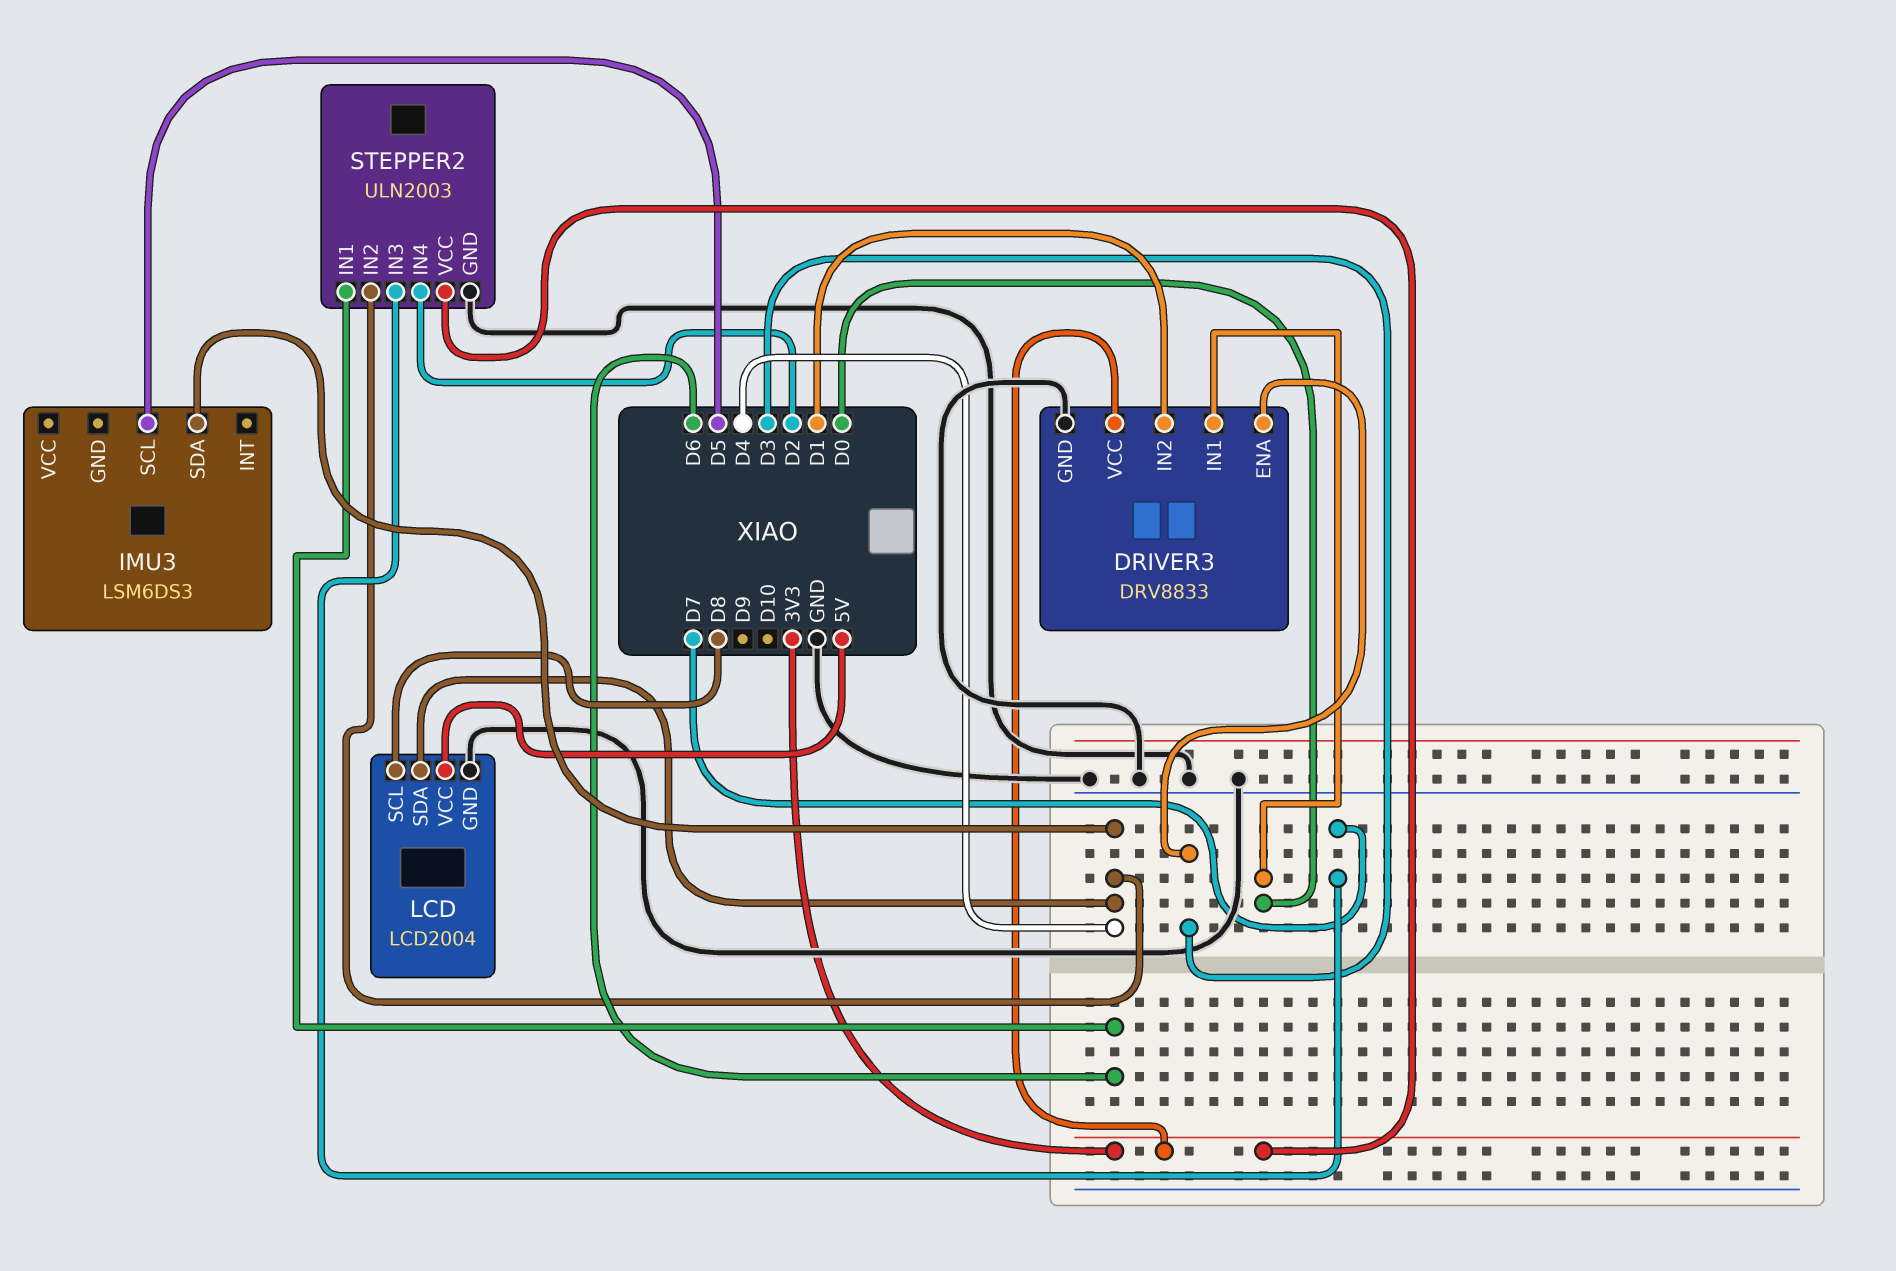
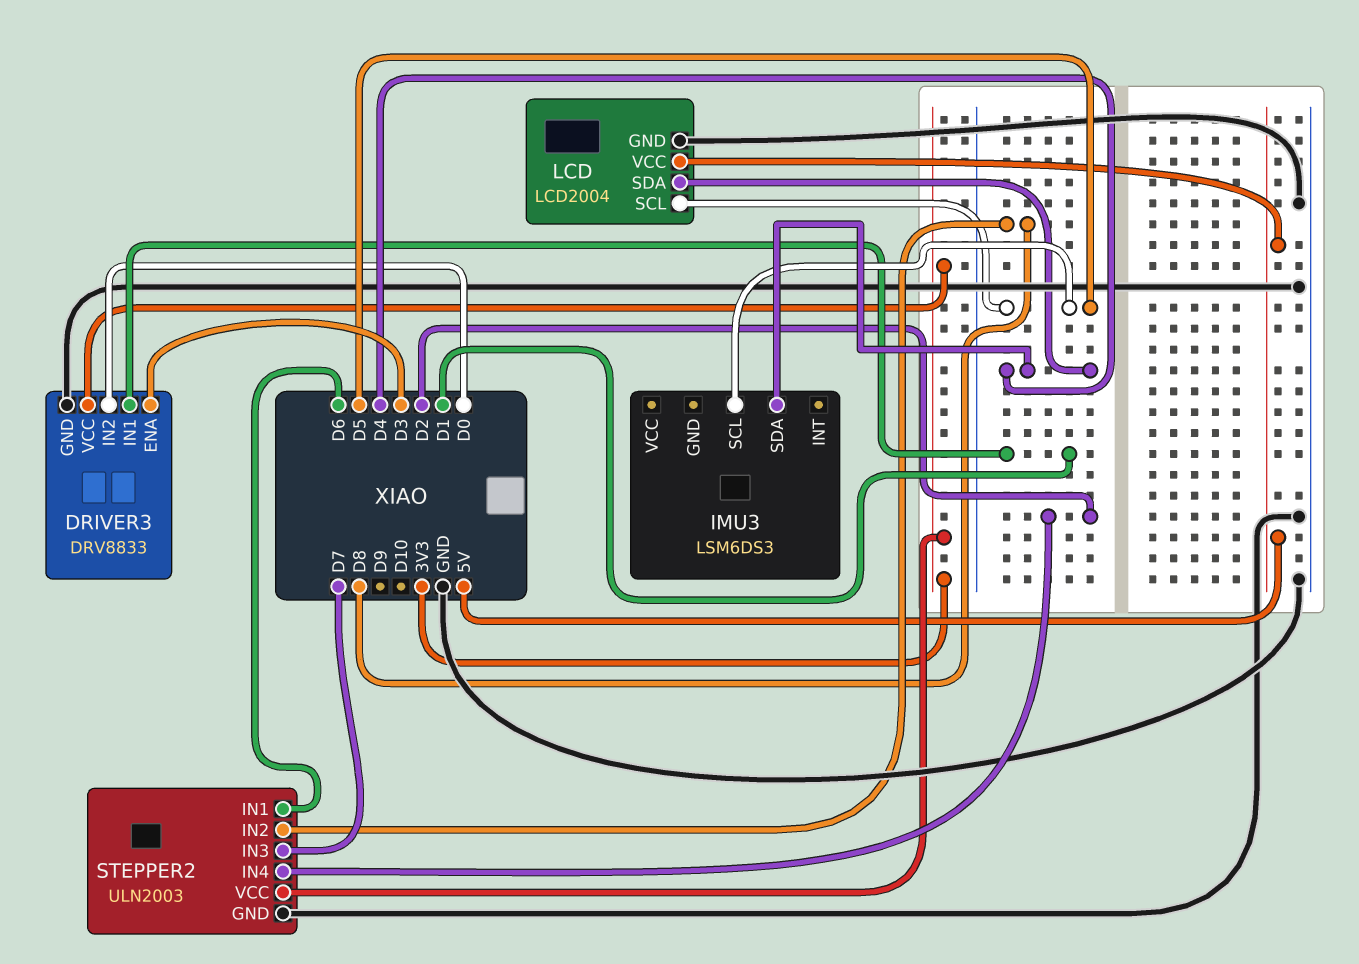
DRIVER3 pin IN1: D0 -> D1
DRIVER3 pin IN2: D1 -> D0
LCD pin SCL: D8 -> D5
STEPPER2 pin IN2: D4 -> D8

